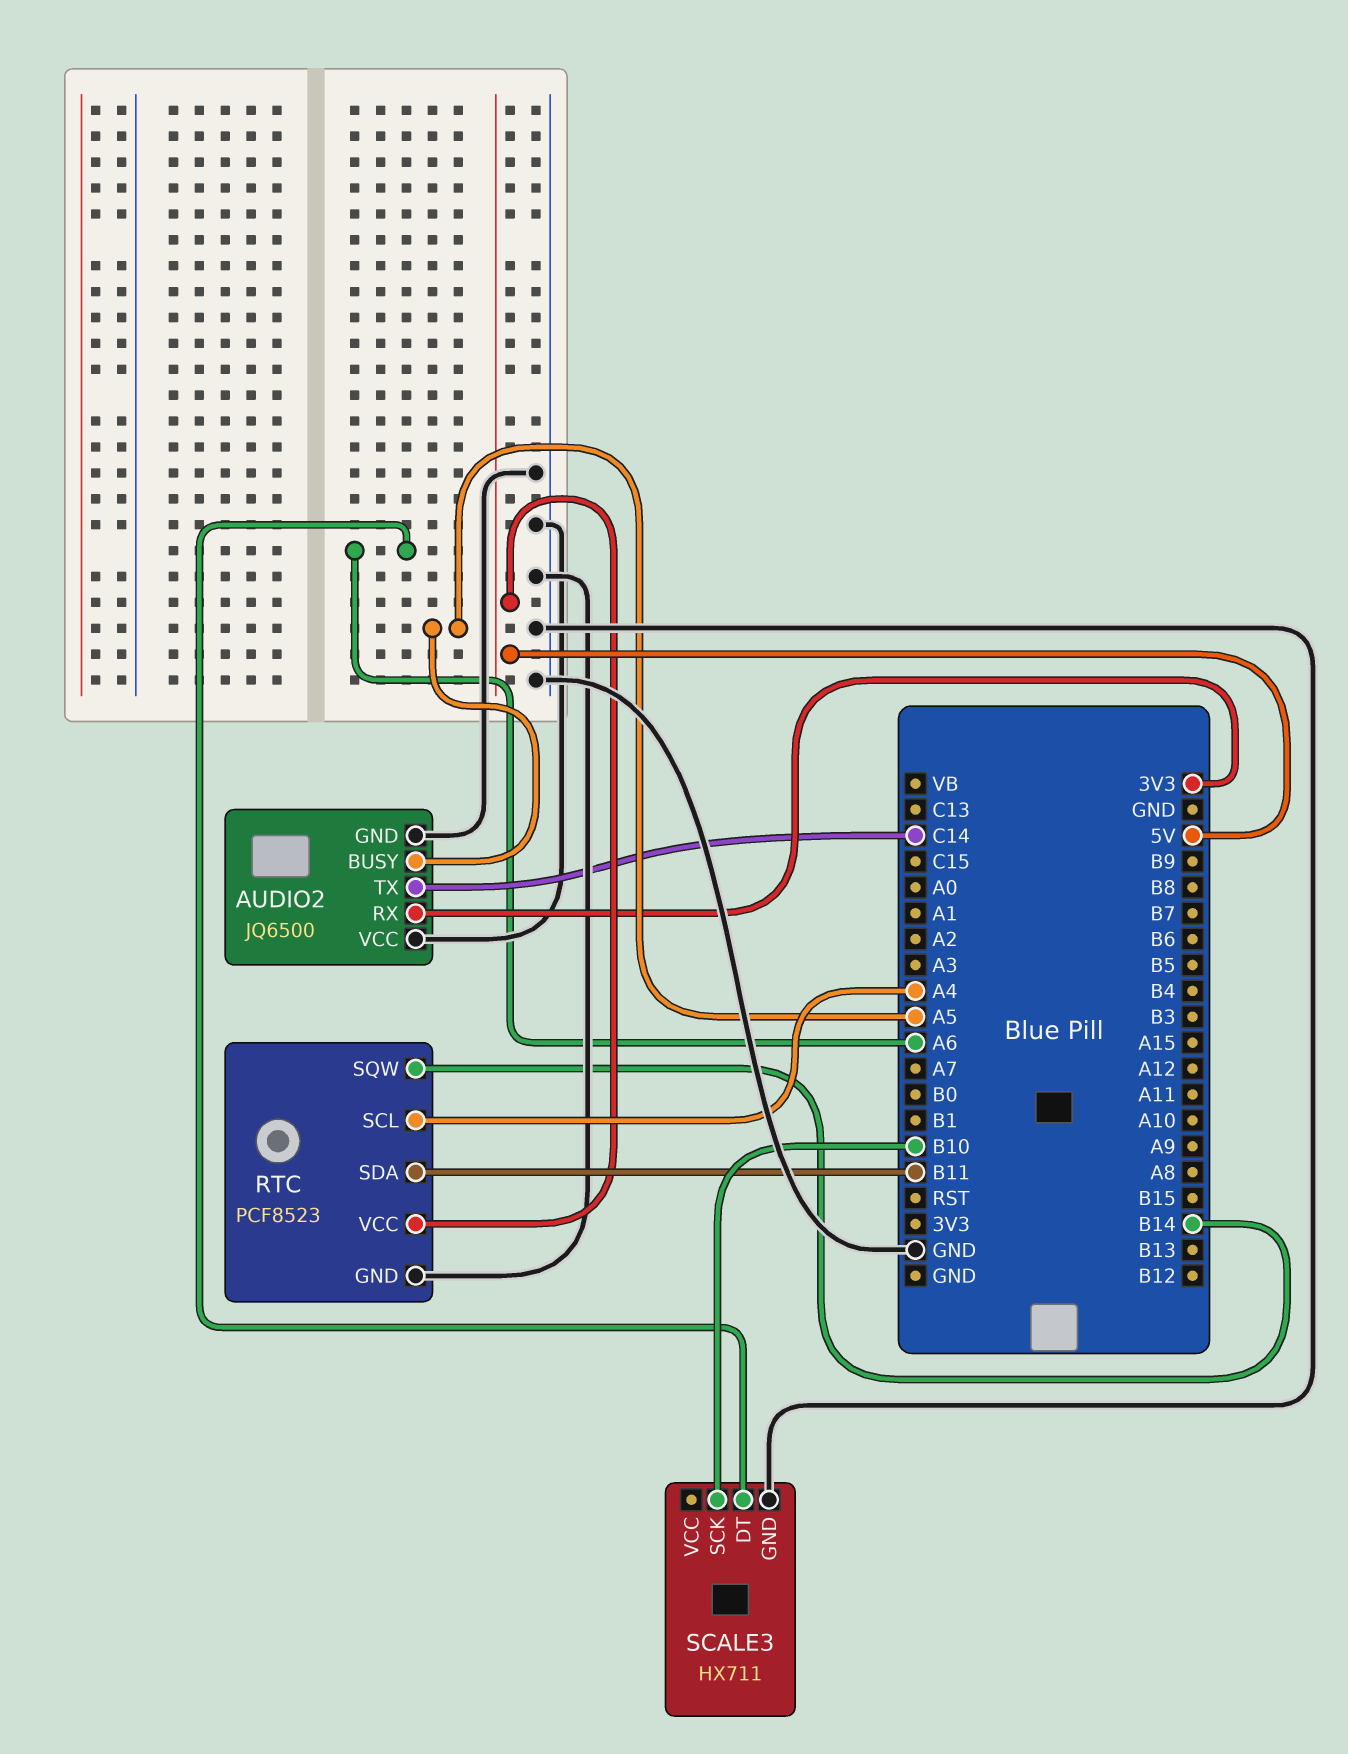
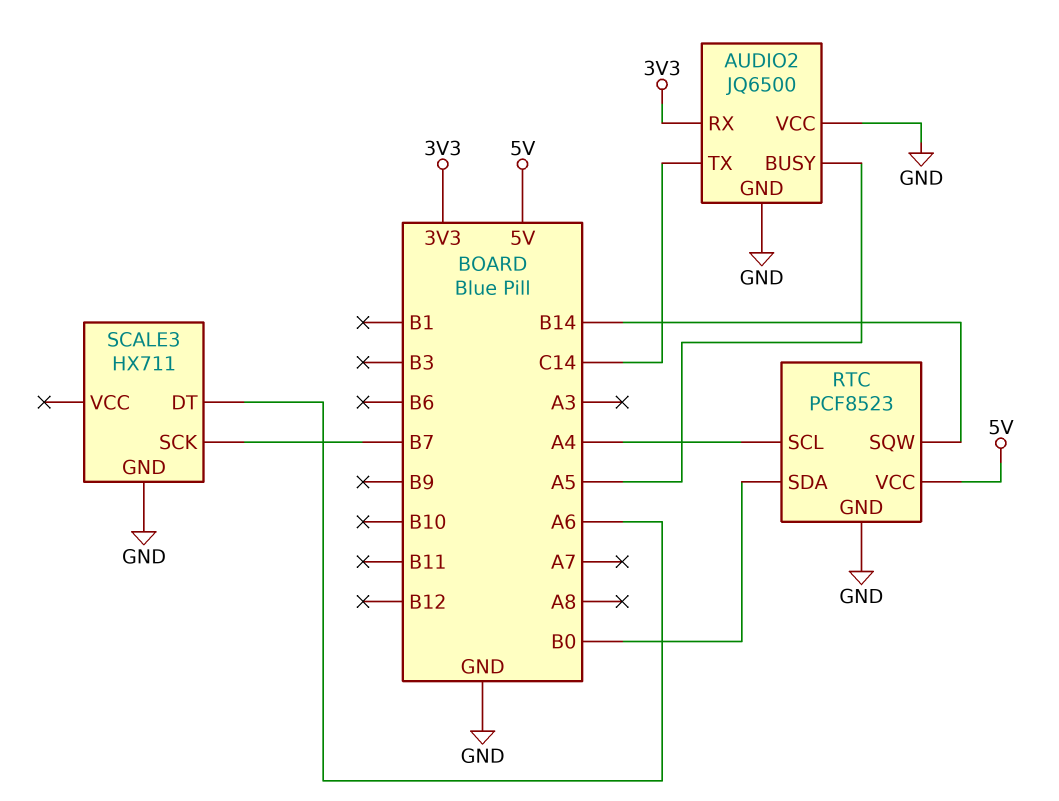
RTC pin SDA: B11 -> B0
SCALE3 pin SCK: B10 -> B7

